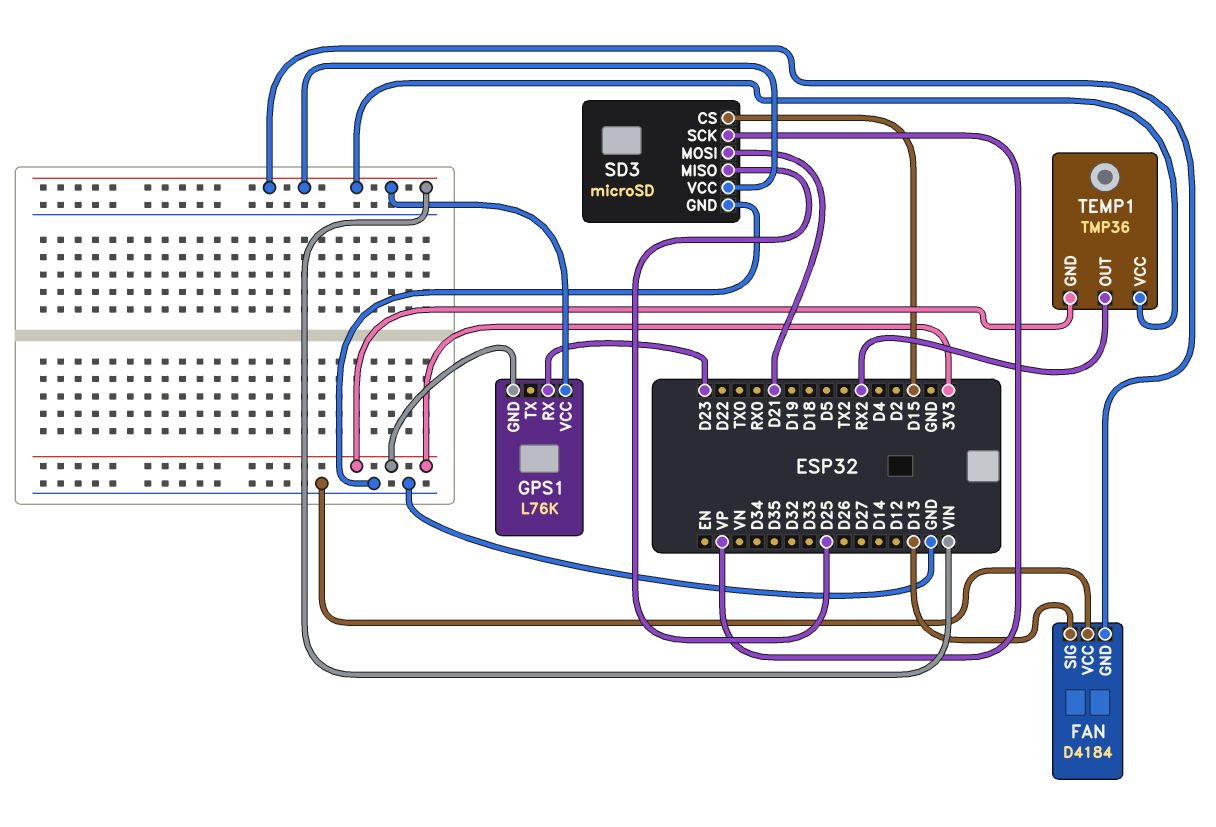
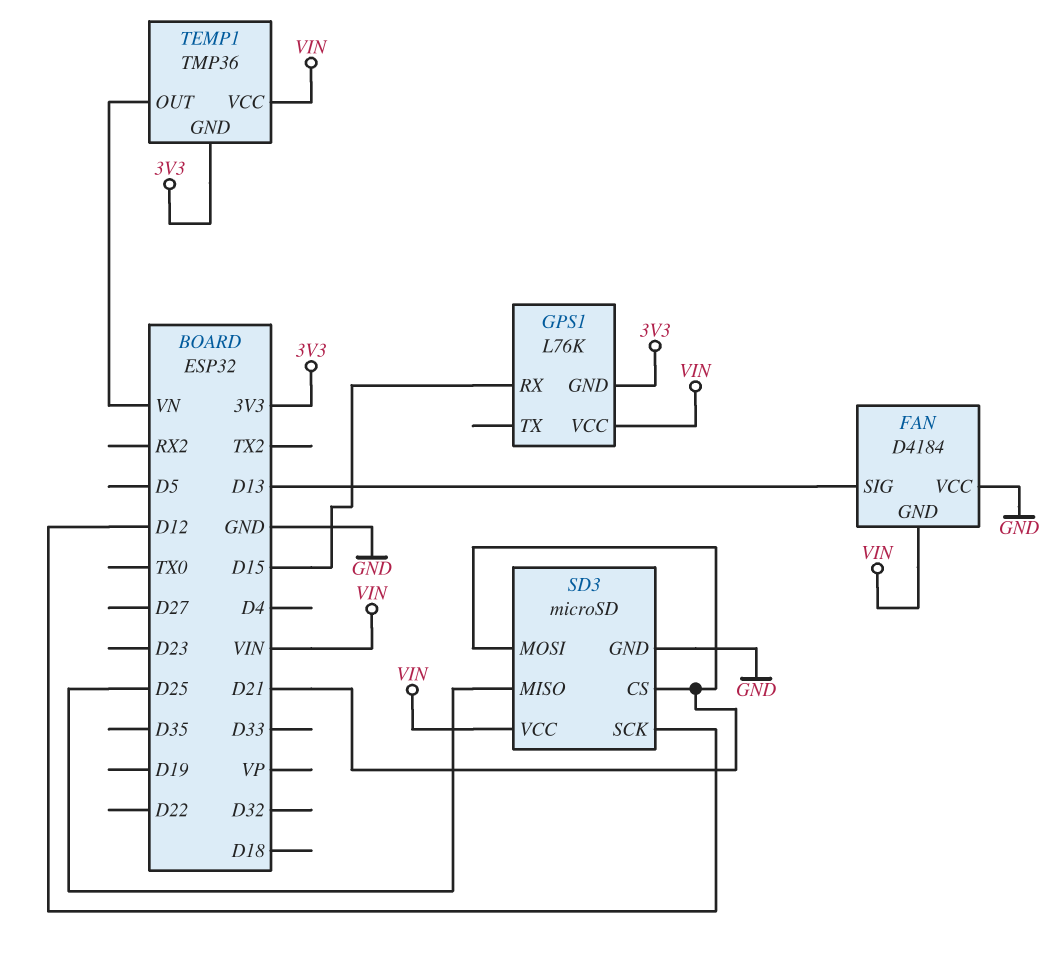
GPS1 pin RX: D23 -> D15
SD3 pin CS: D15 -> D21
SD3 pin SCK: VP -> D12
TEMP1 pin OUT: RX2 -> VN

